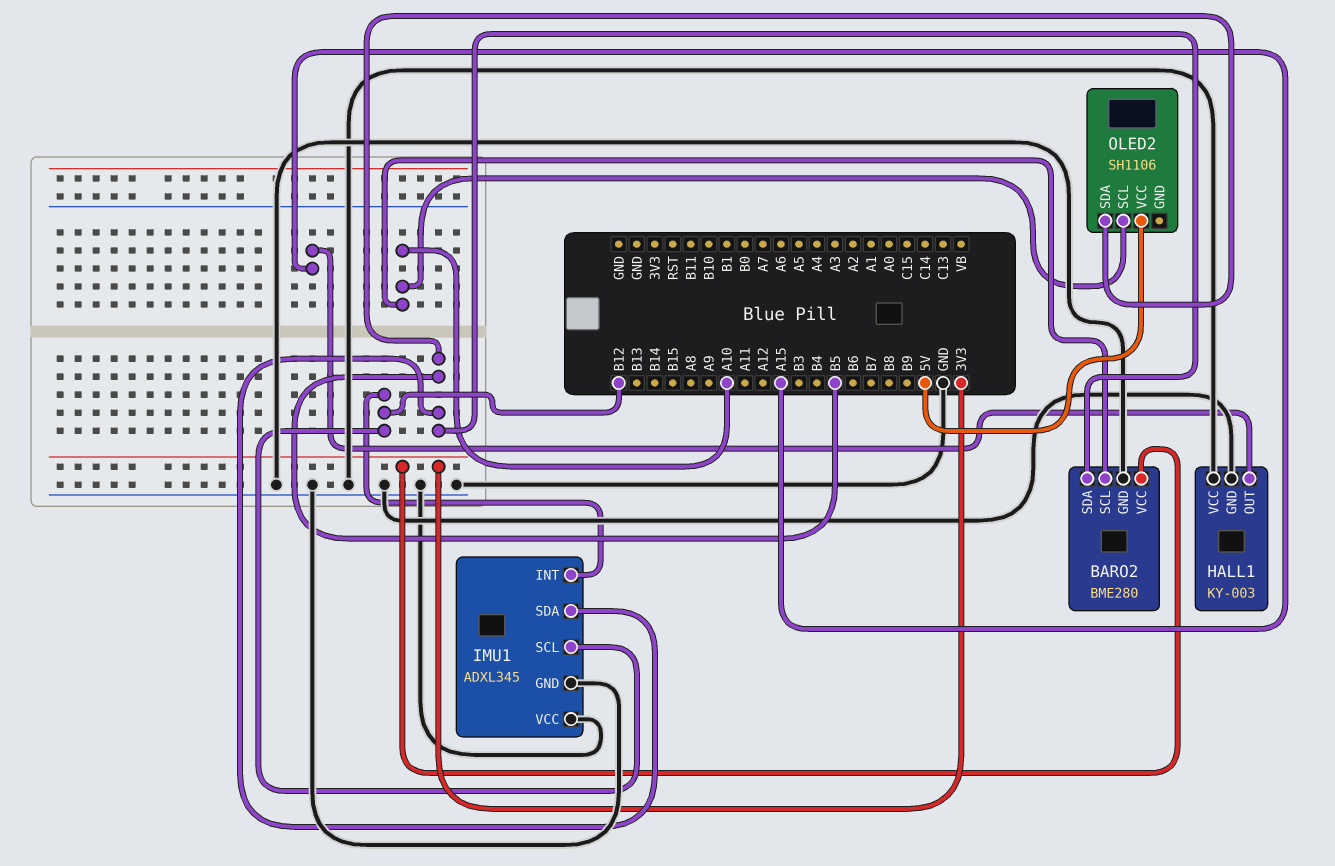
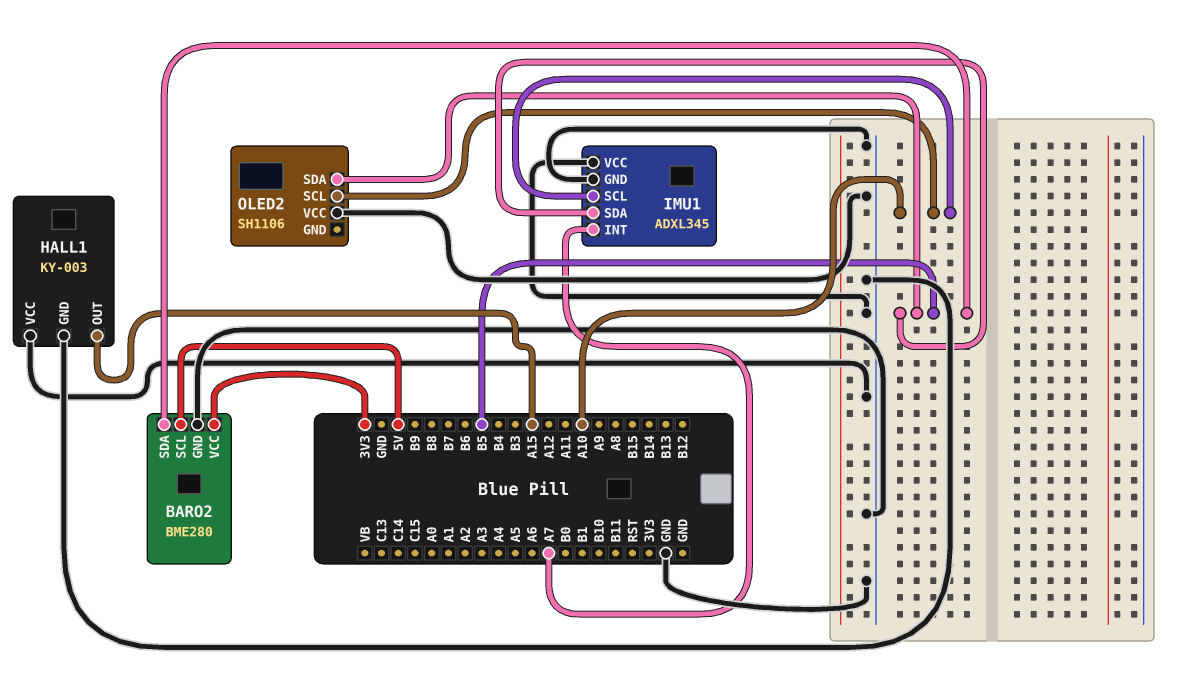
BARO2 pin SCL: A10 -> 5V
IMU1 pin INT: B12 -> A7
IMU1 pin SCL: B12 -> A10
OLED2 pin VCC: 5V -> GND

